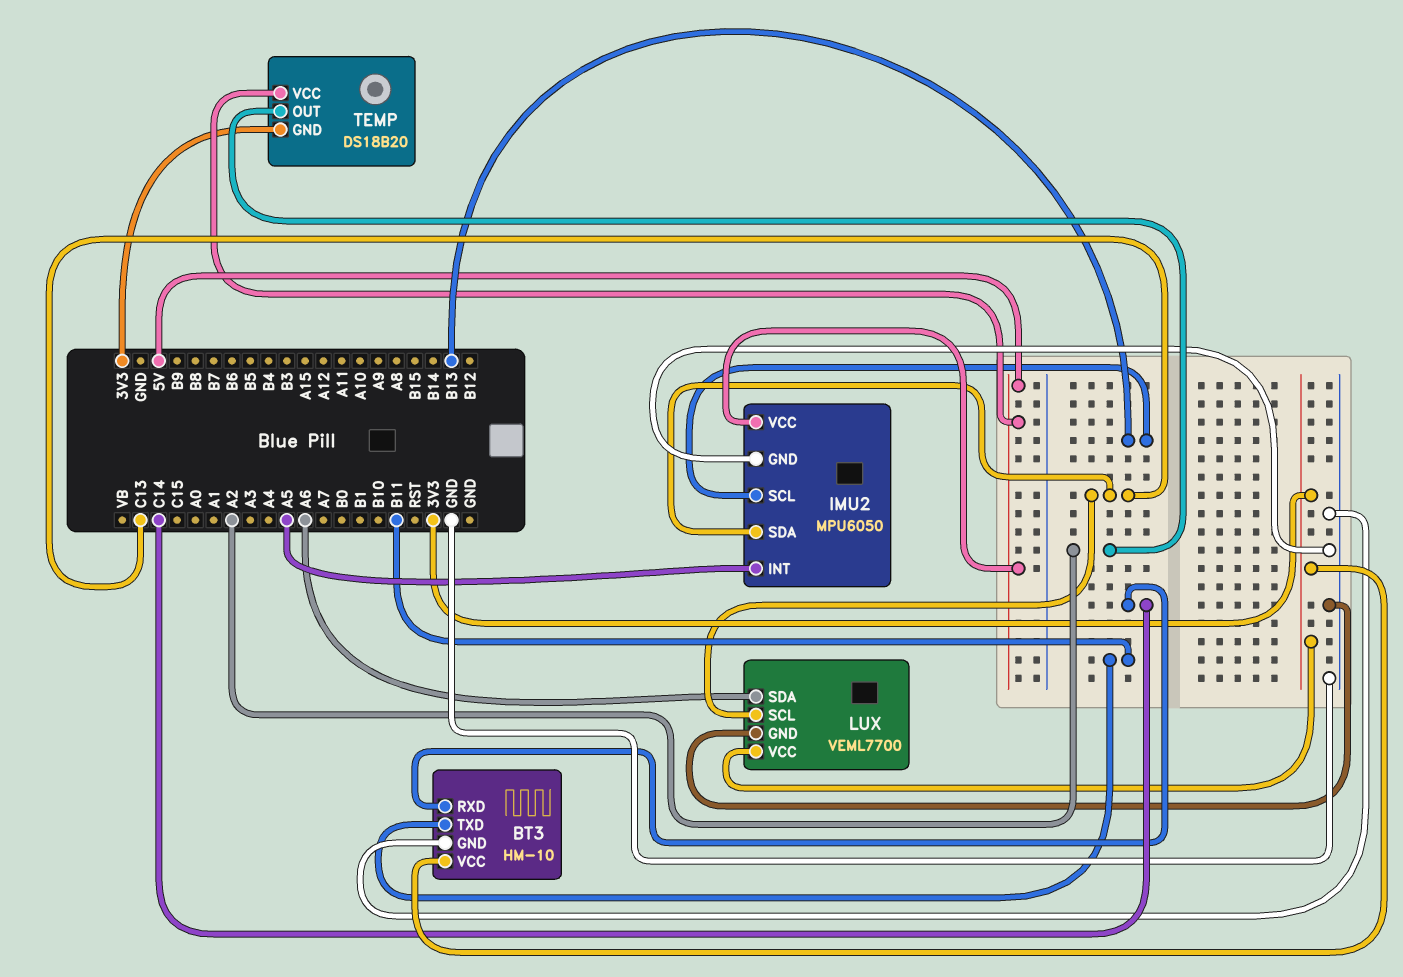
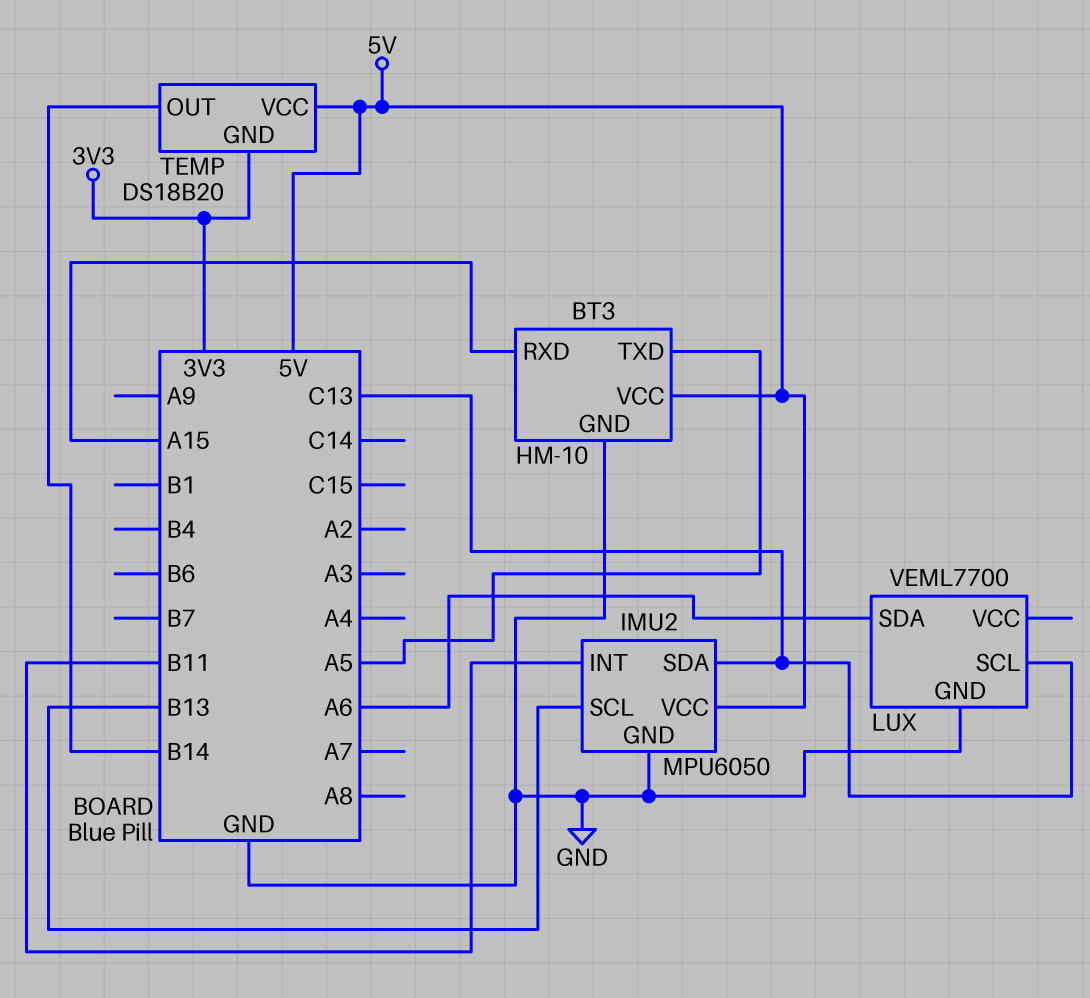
BT3 pin RXD: C14 -> A15
BT3 pin TXD: B11 -> A5
BT3 pin VCC: 3V3 -> 5V
IMU2 pin INT: A5 -> B11
LUX pin VCC: 3V3 -> none
TEMP pin OUT: A2 -> B14

